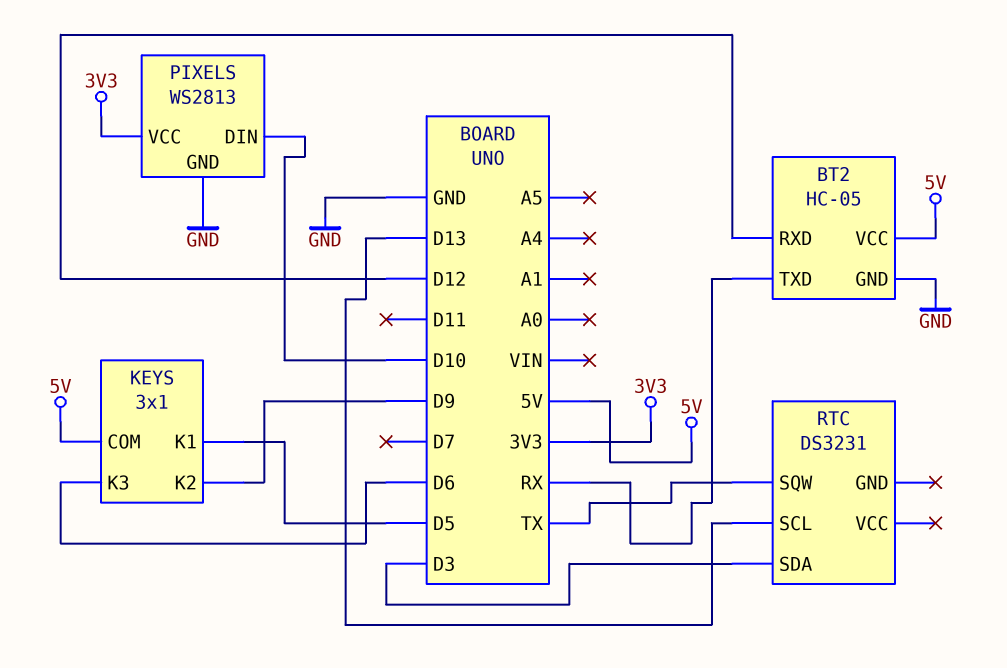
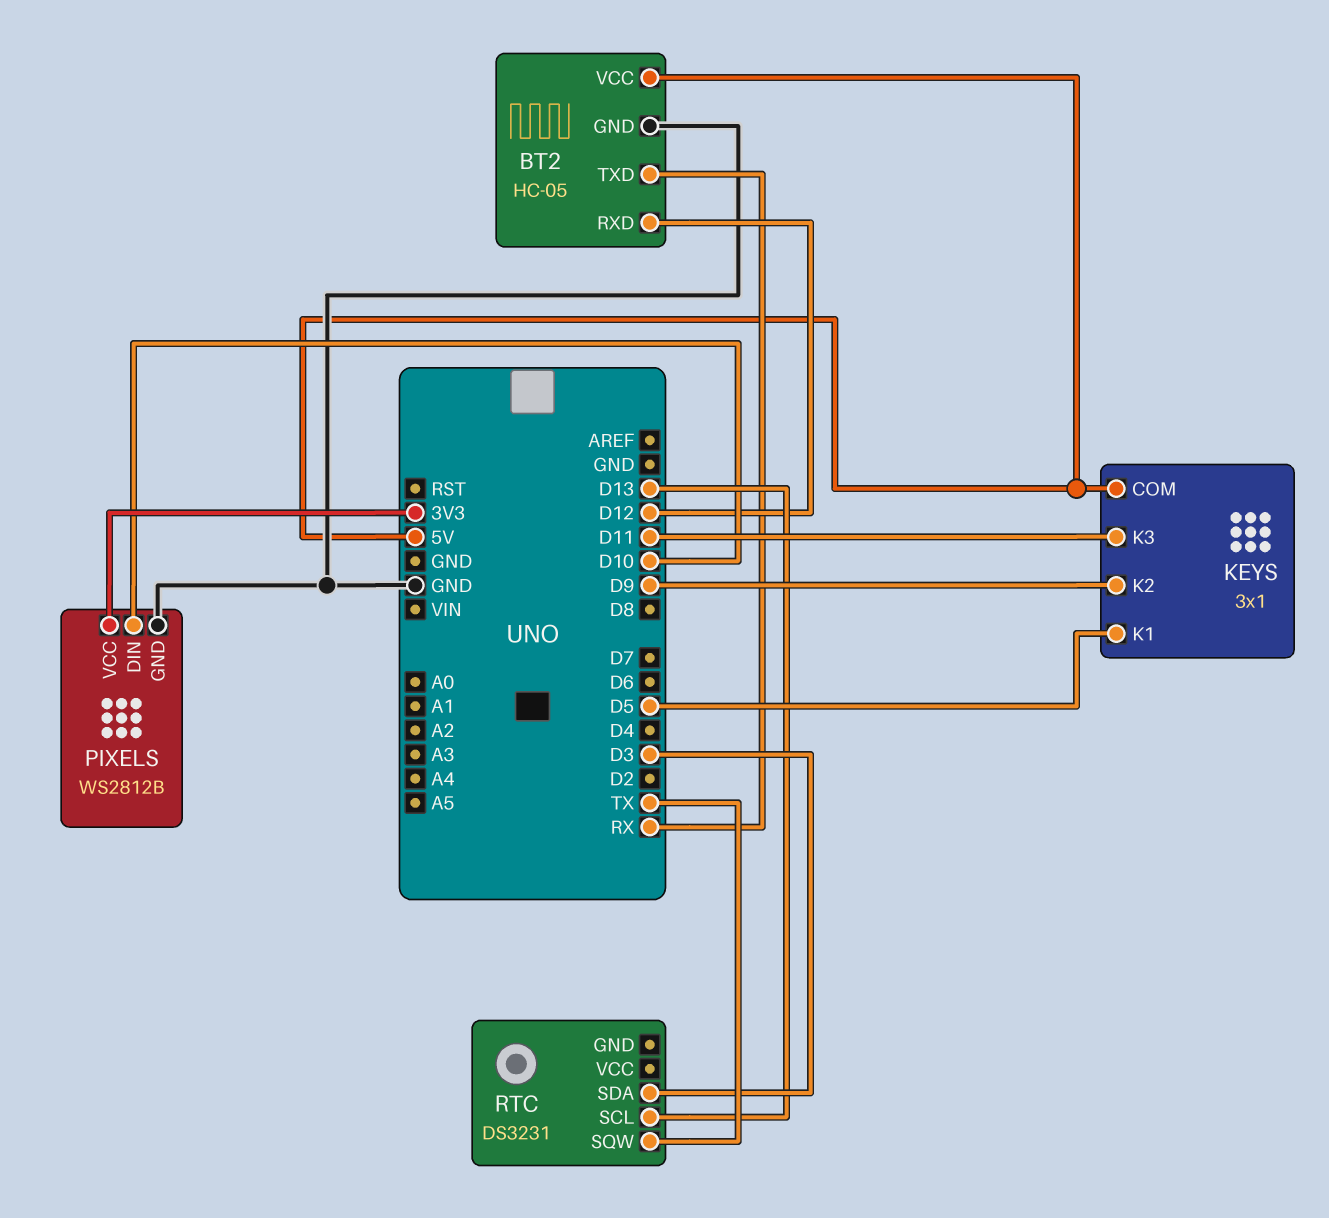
KEYS pin K3: D6 -> D11
PIXELS: WS2813 -> WS2812B

